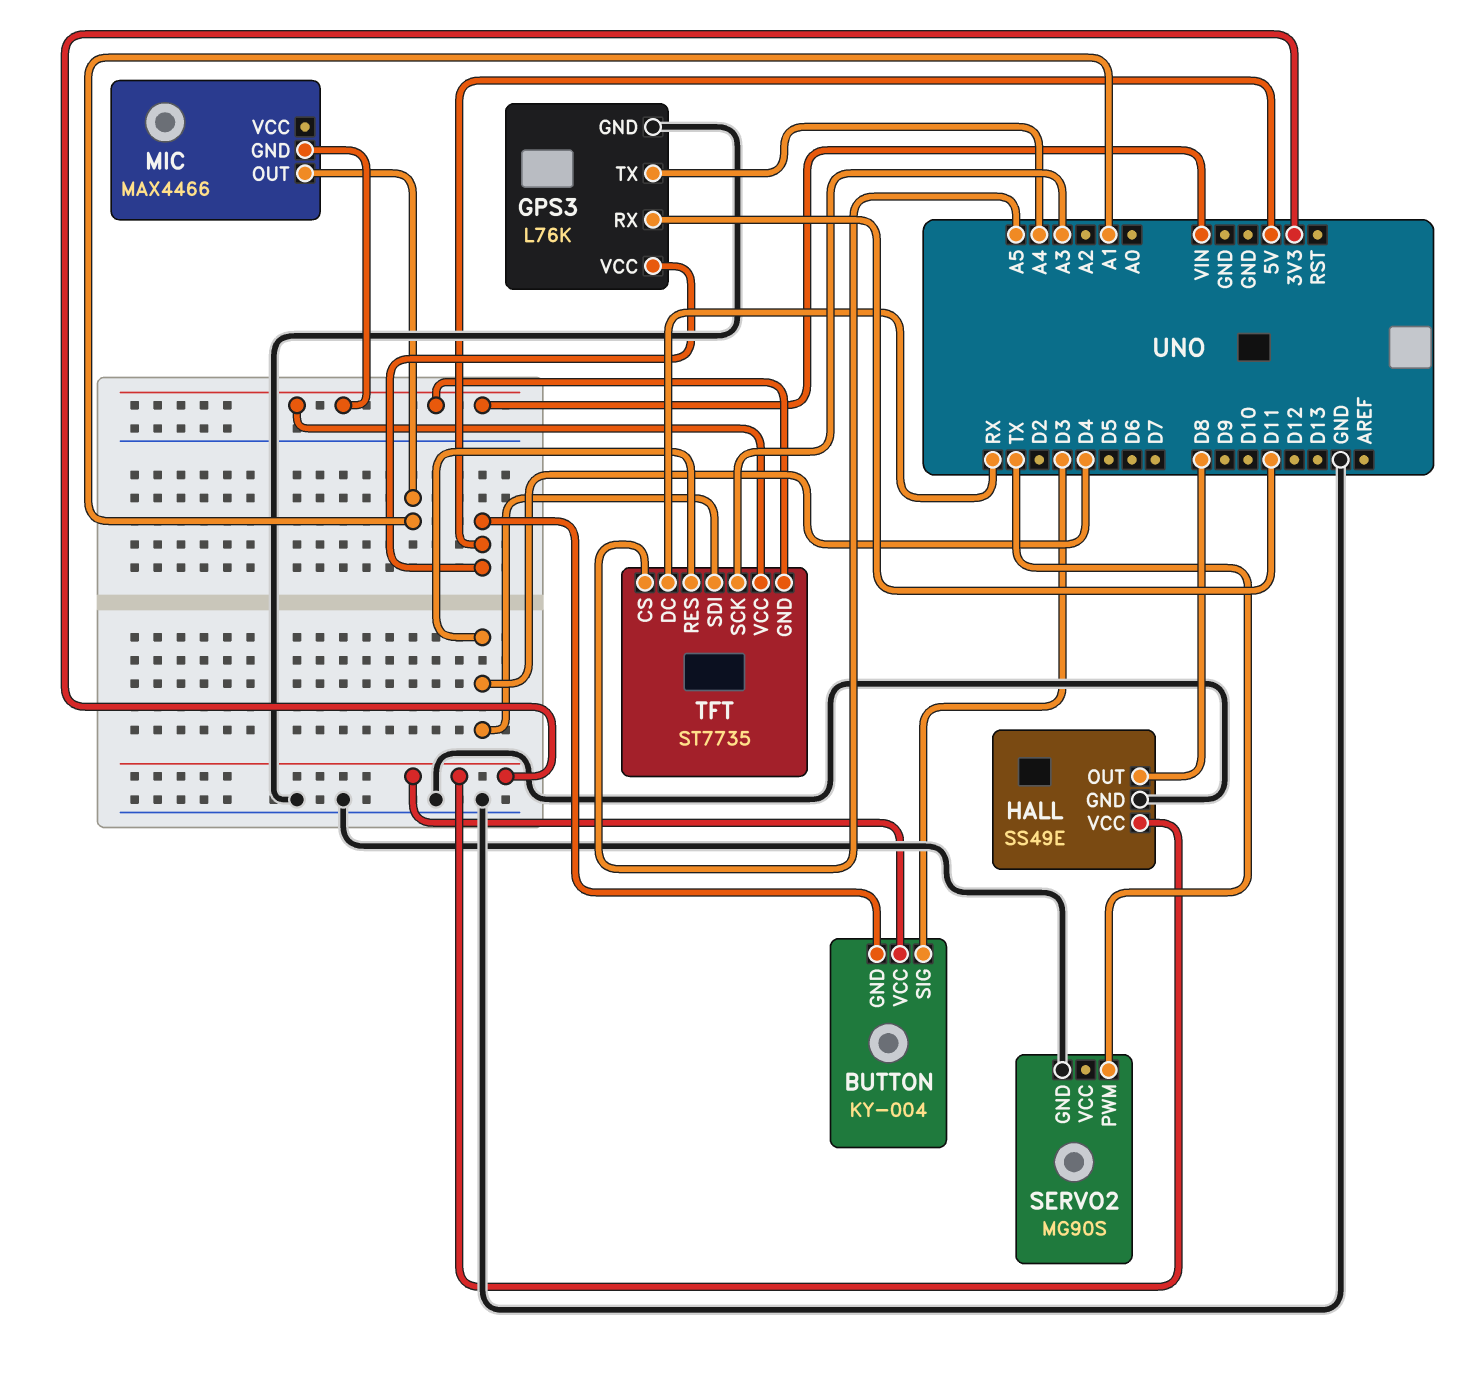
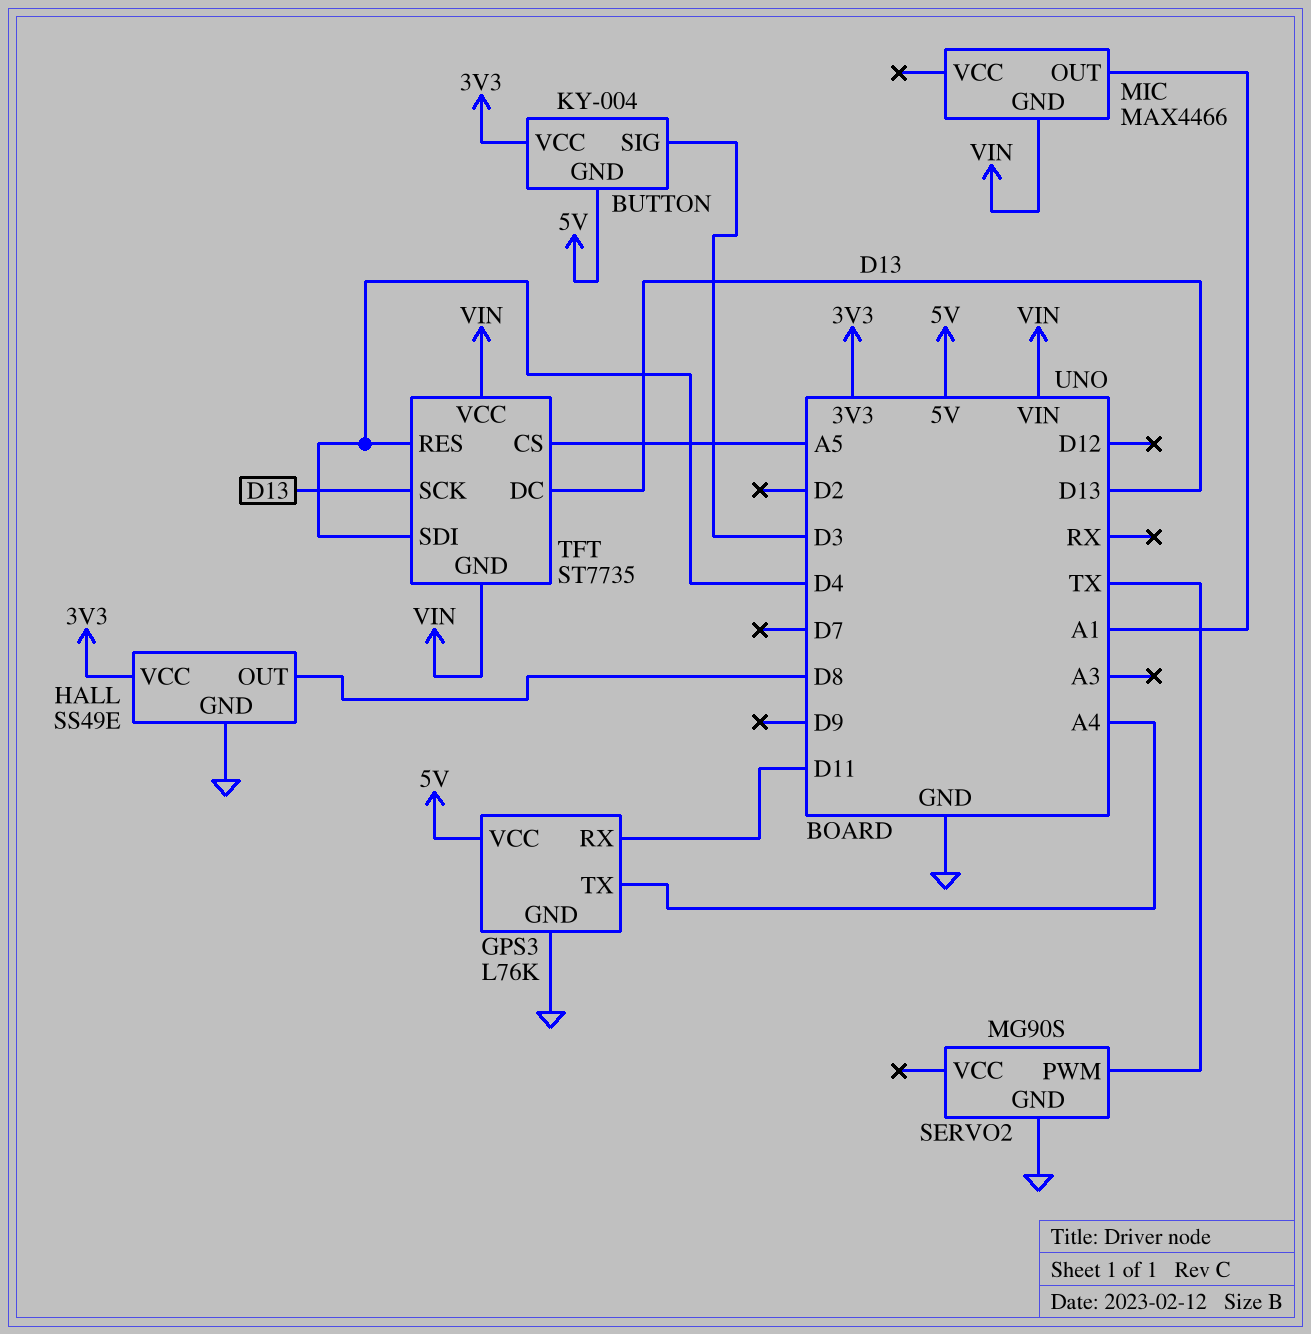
TFT pin DC: RX -> D13
TFT pin SCK: A3 -> D13

